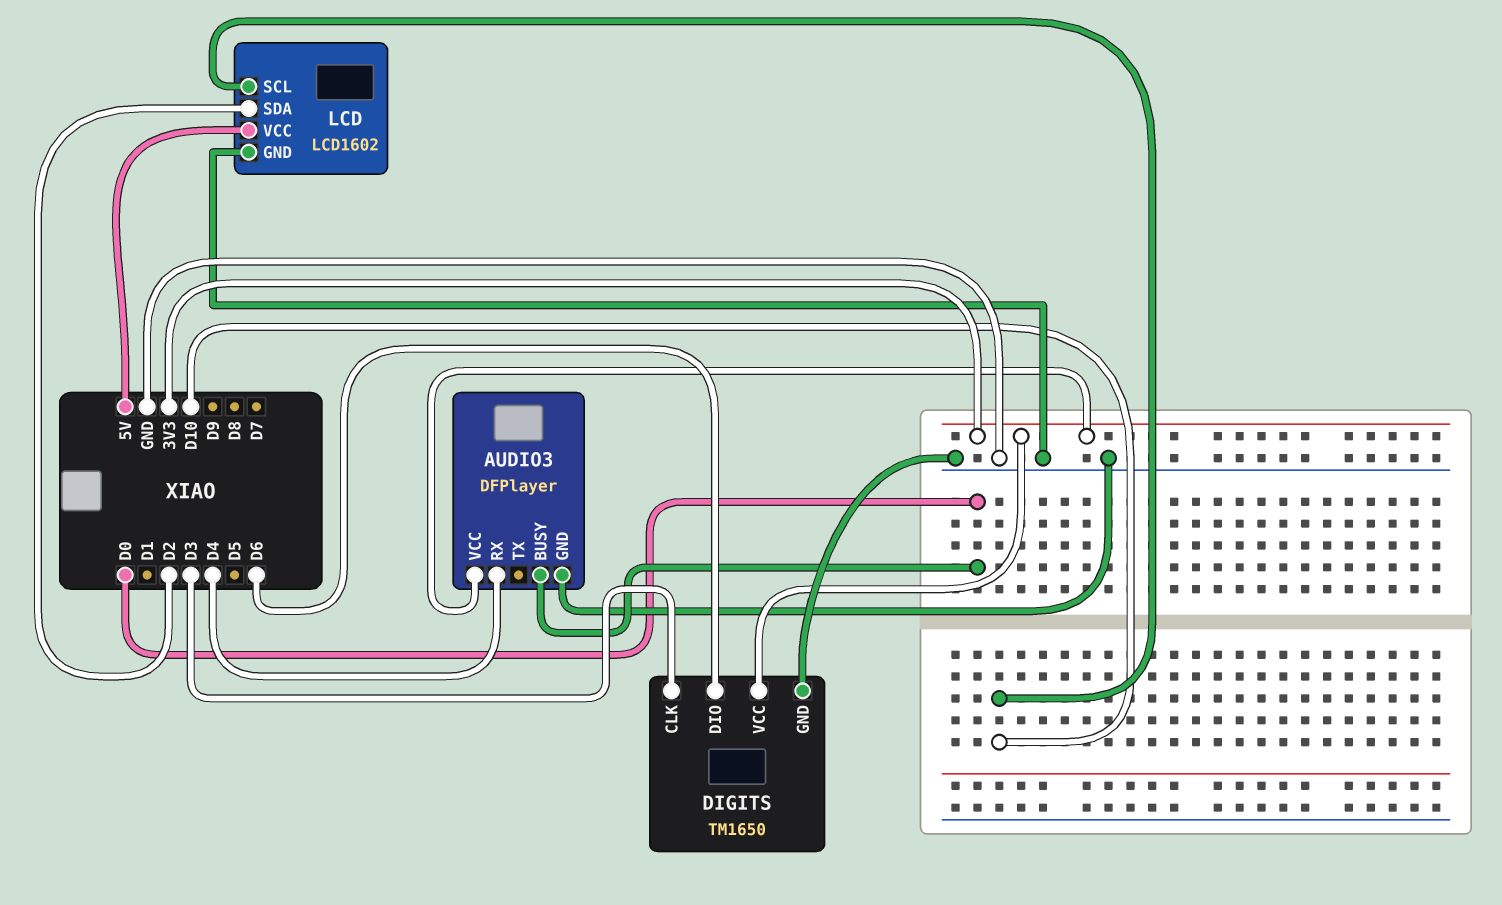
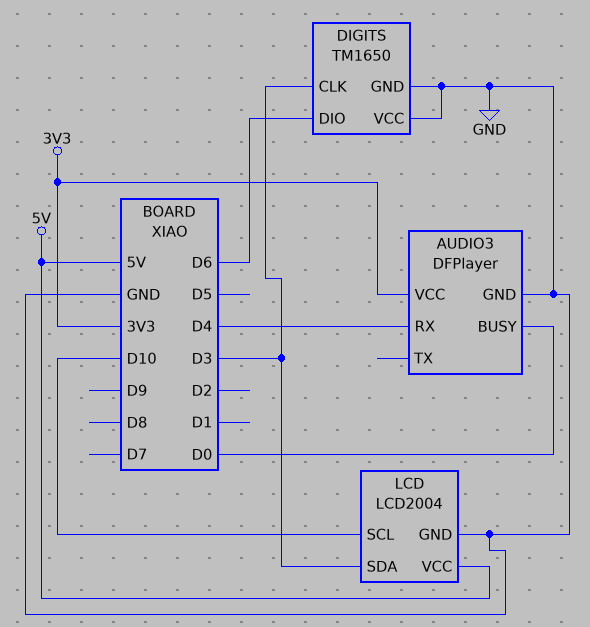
DIGITS pin VCC: 3V3 -> GND
LCD: LCD1602 -> LCD2004
LCD pin SDA: D2 -> D3

